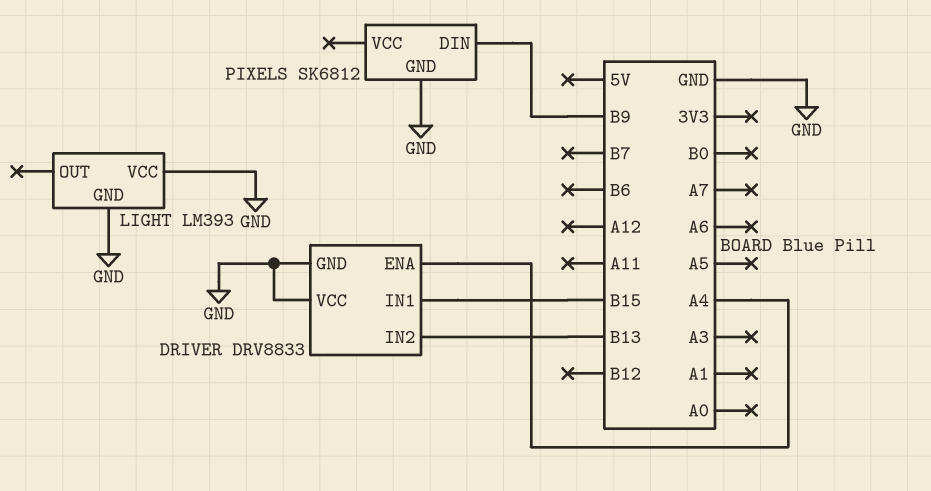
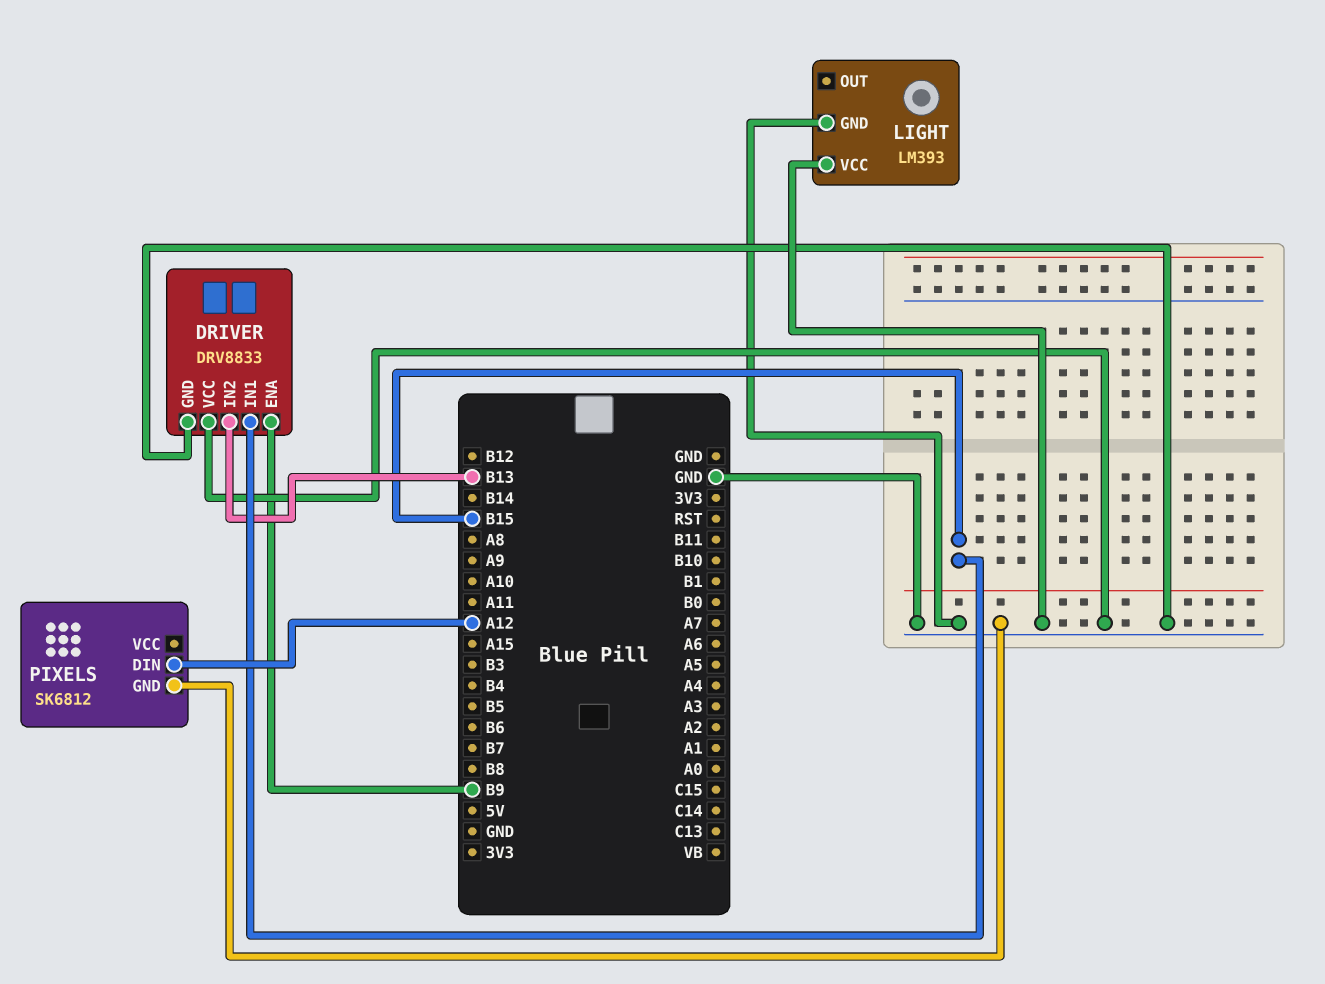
DRIVER pin ENA: A4 -> B9
PIXELS pin DIN: B9 -> A12

